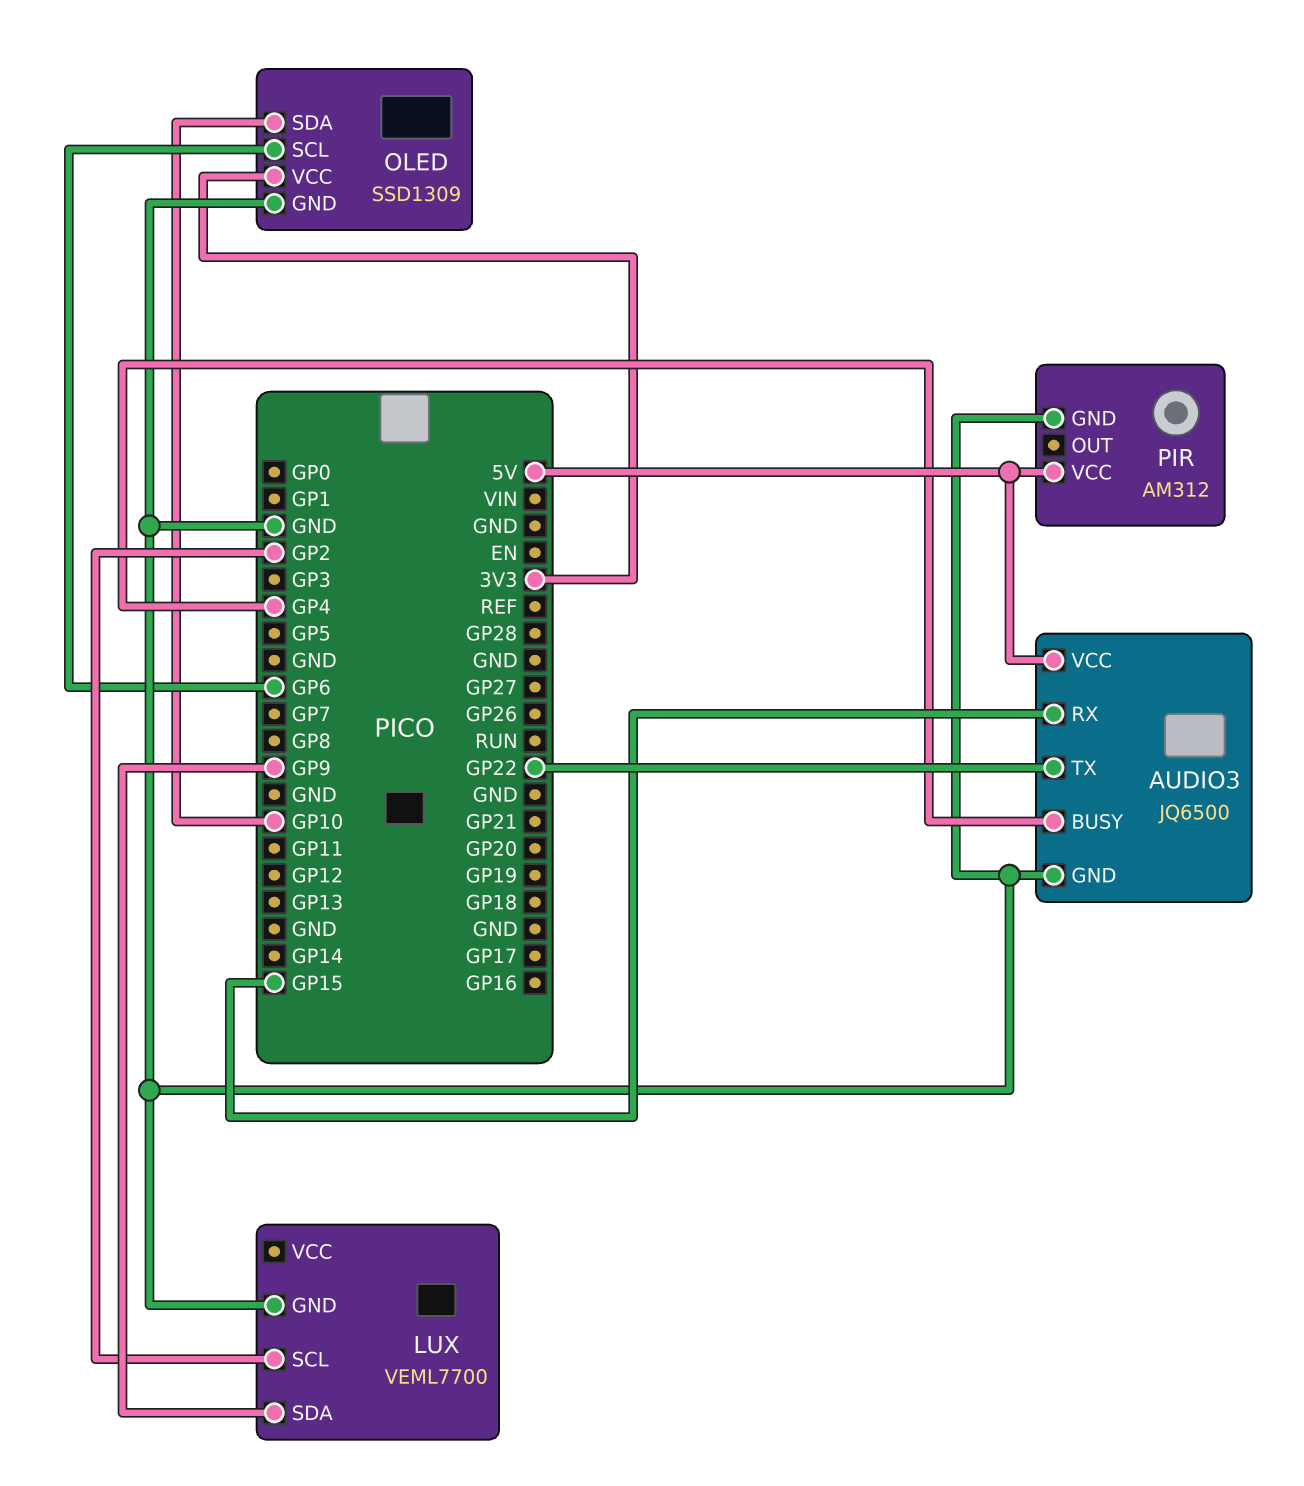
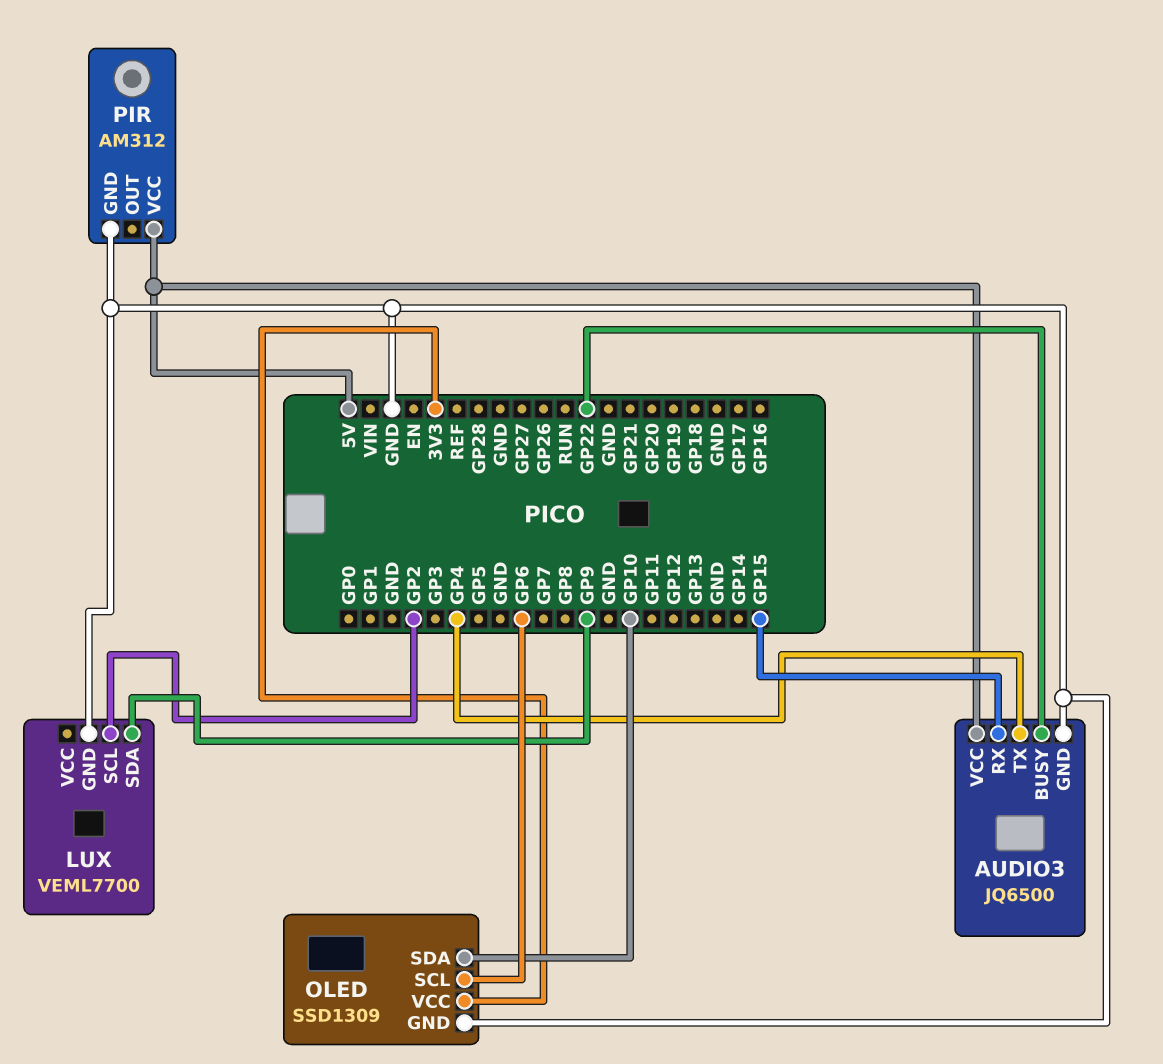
AUDIO3 pin BUSY: GP4 -> GP22
AUDIO3 pin TX: GP22 -> GP4

